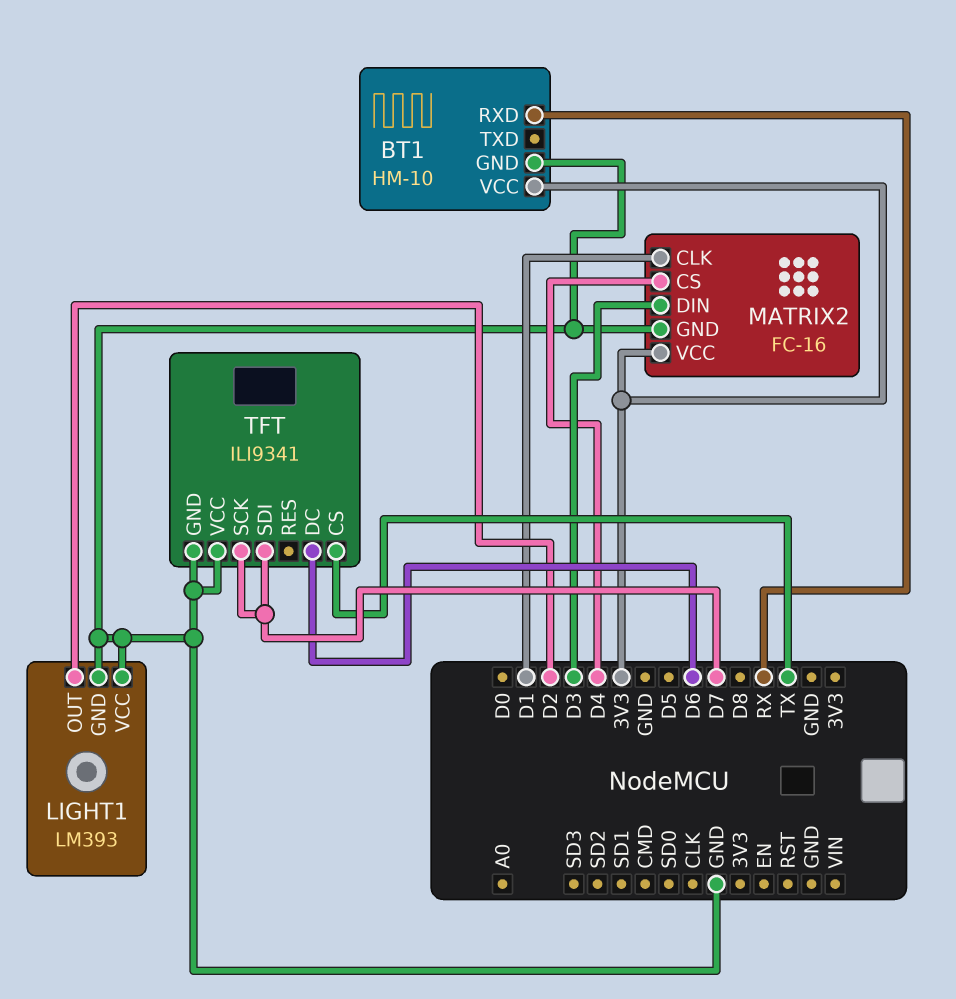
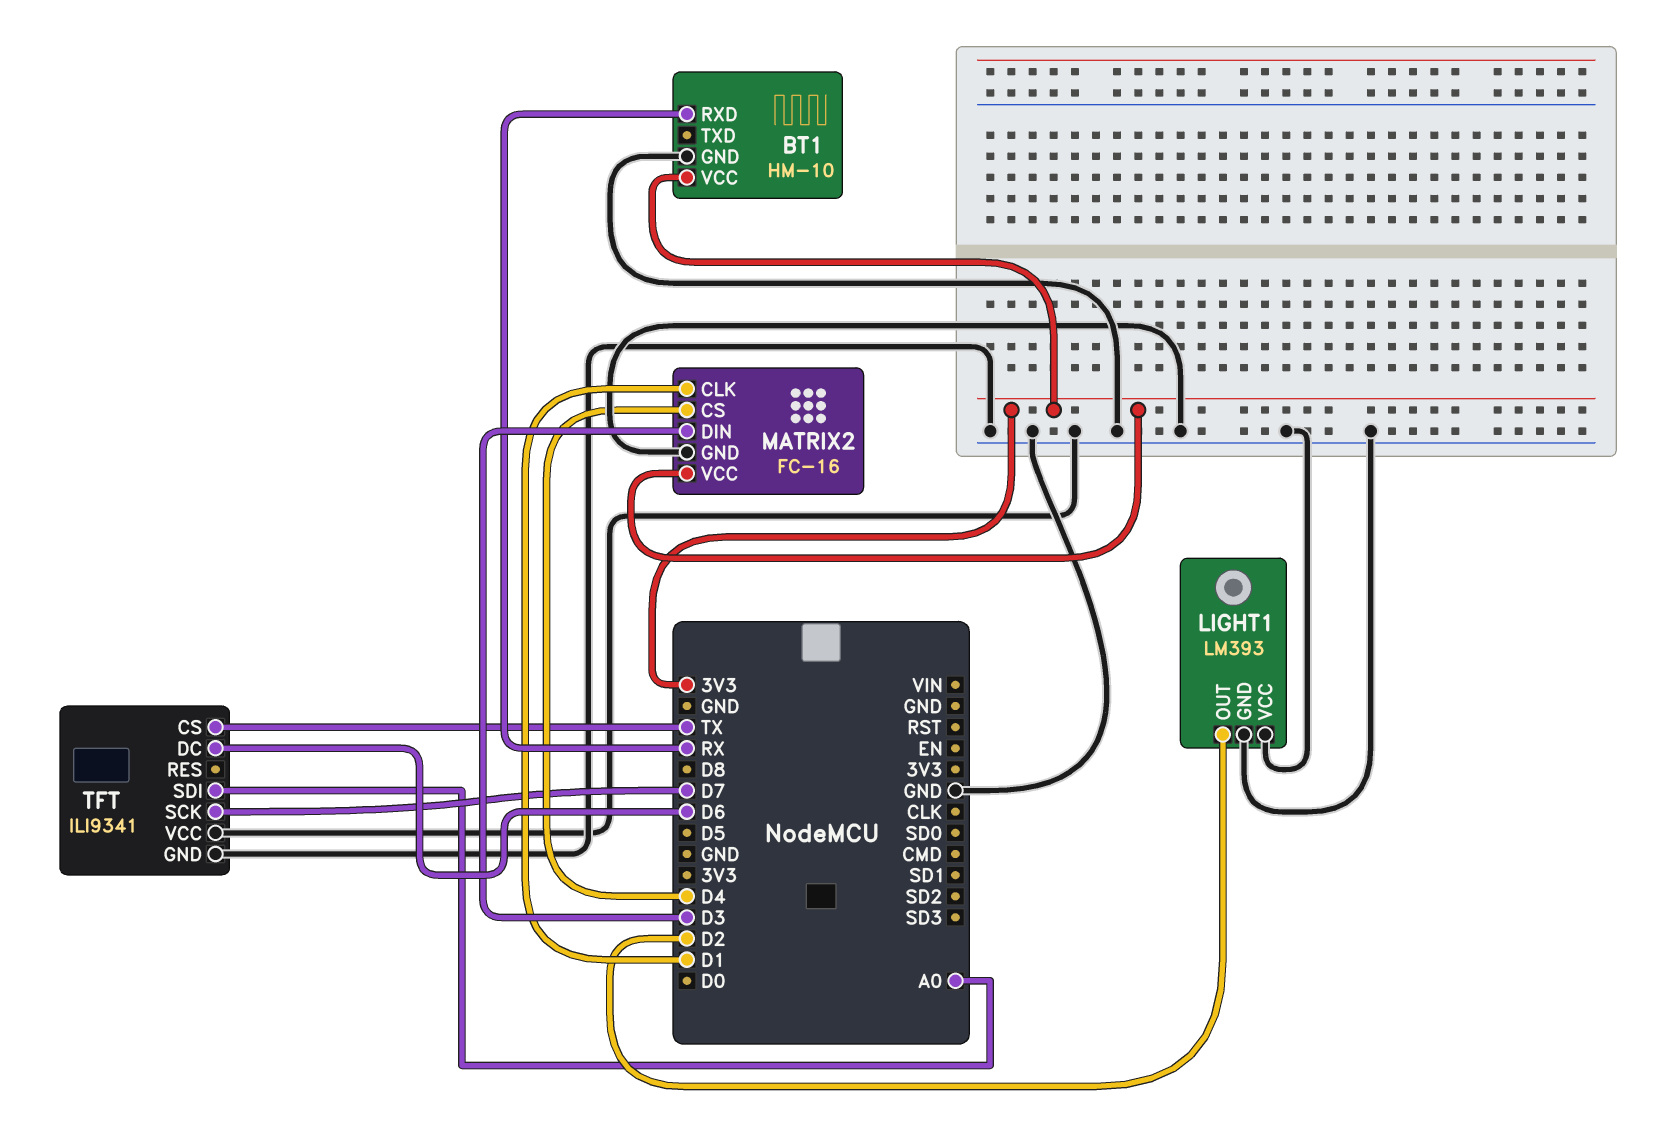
TFT pin SDI: D7 -> A0

